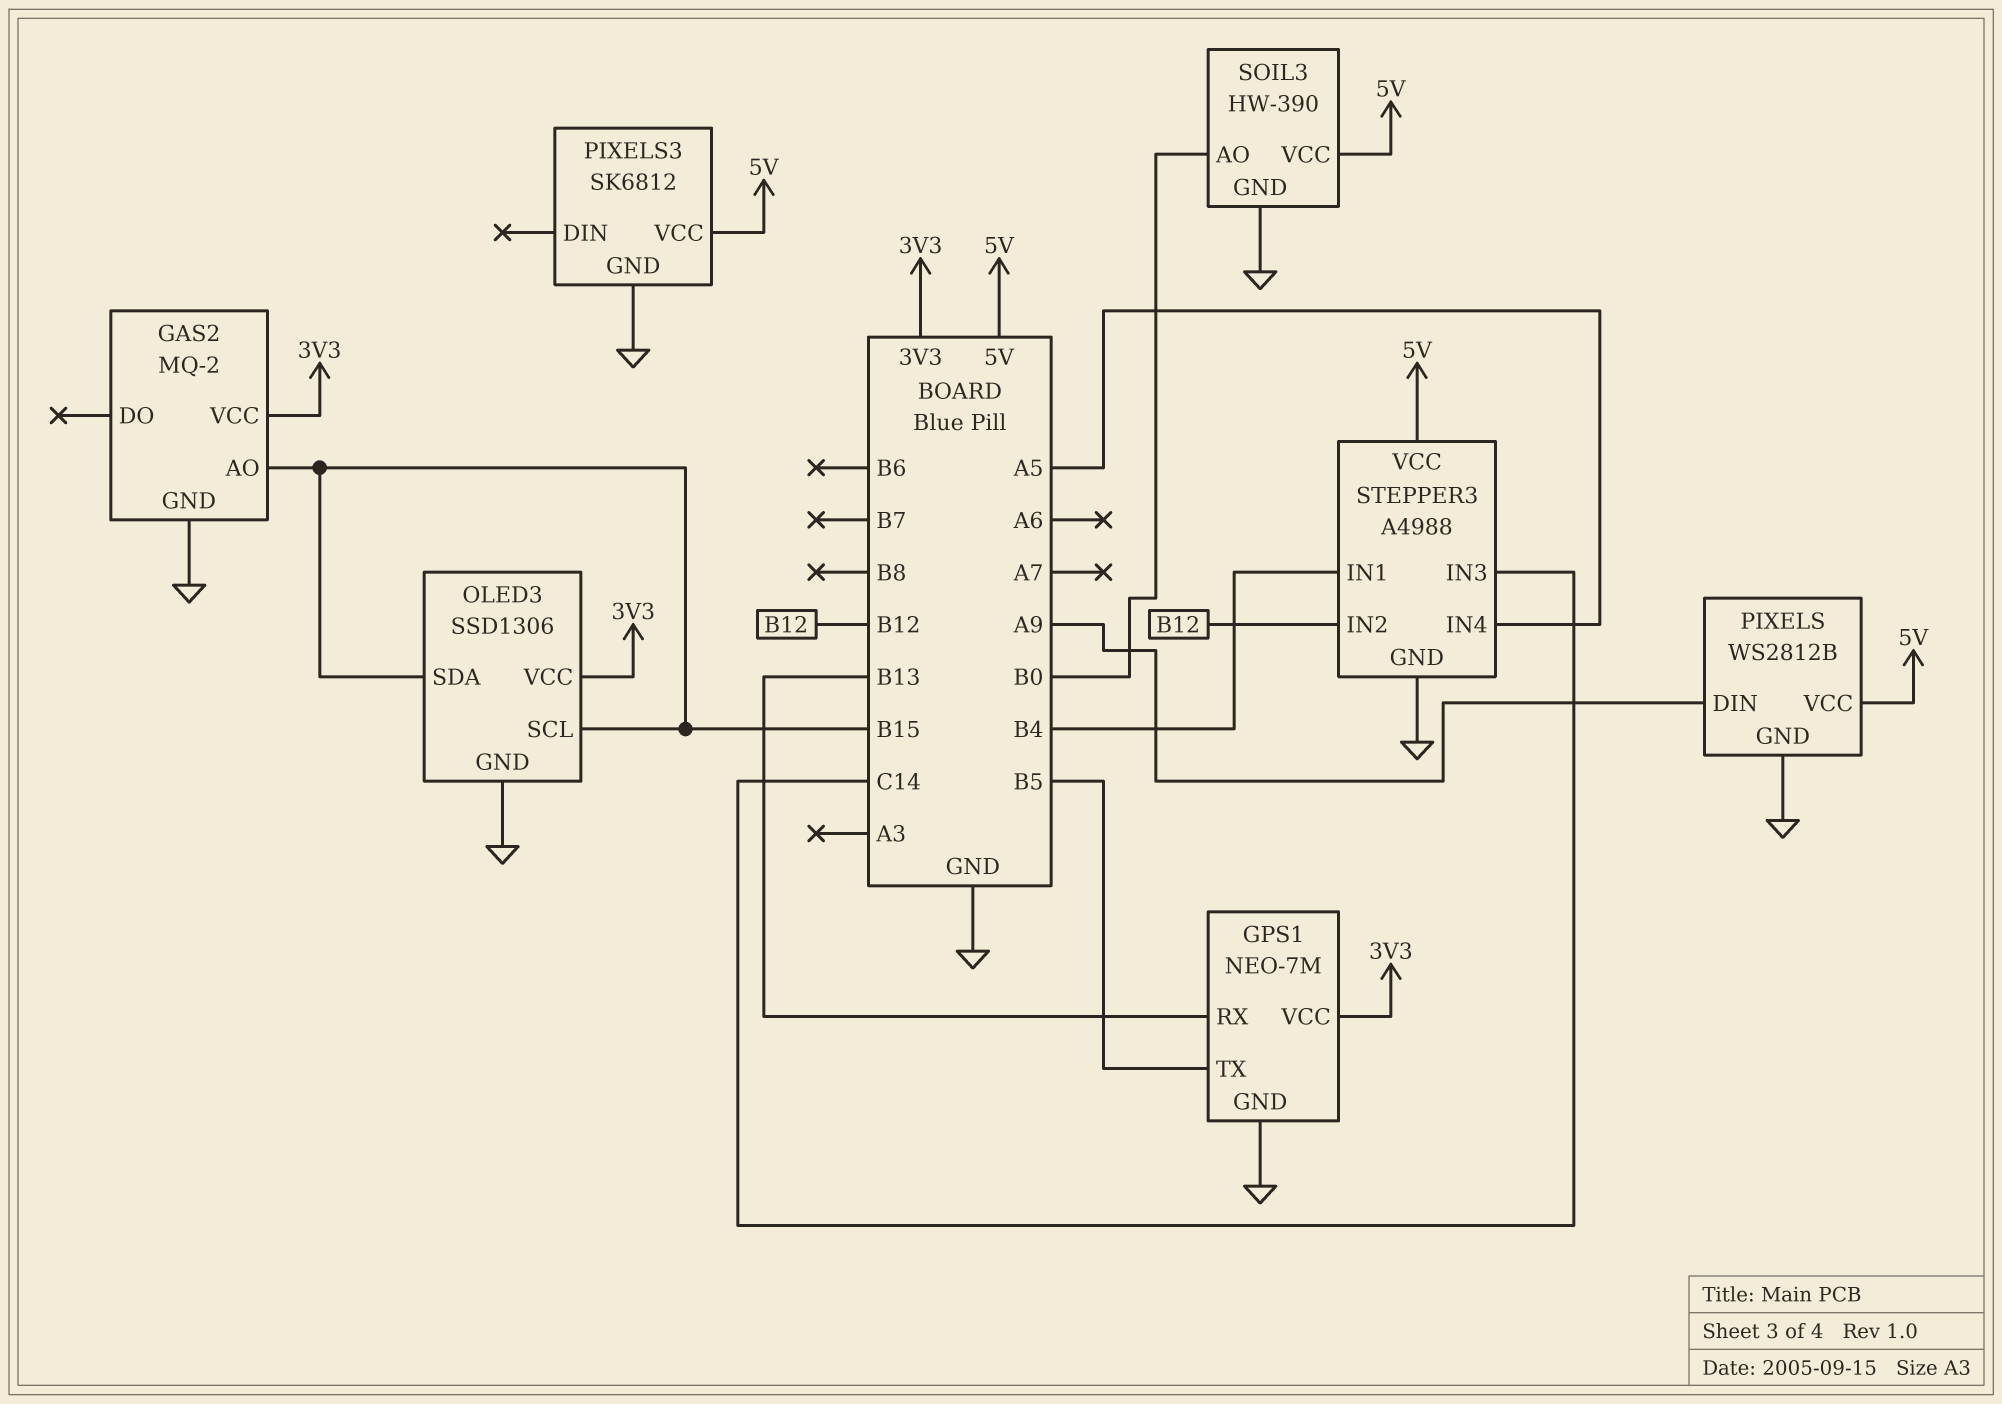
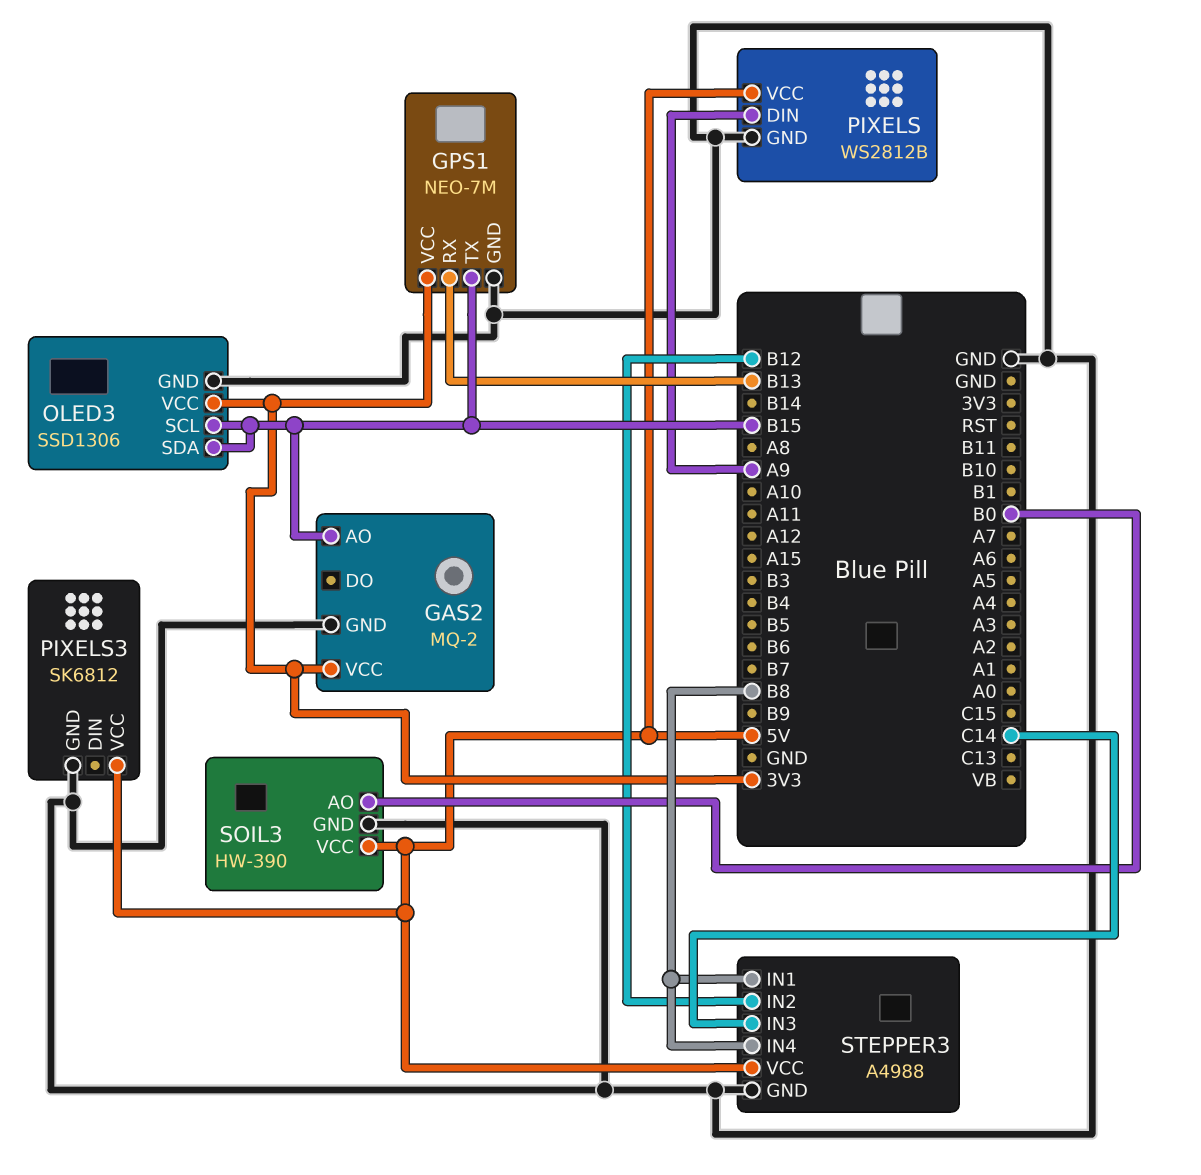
GPS1 pin TX: B5 -> B15
STEPPER3 pin IN1: B4 -> B8
STEPPER3 pin IN4: A5 -> B8

